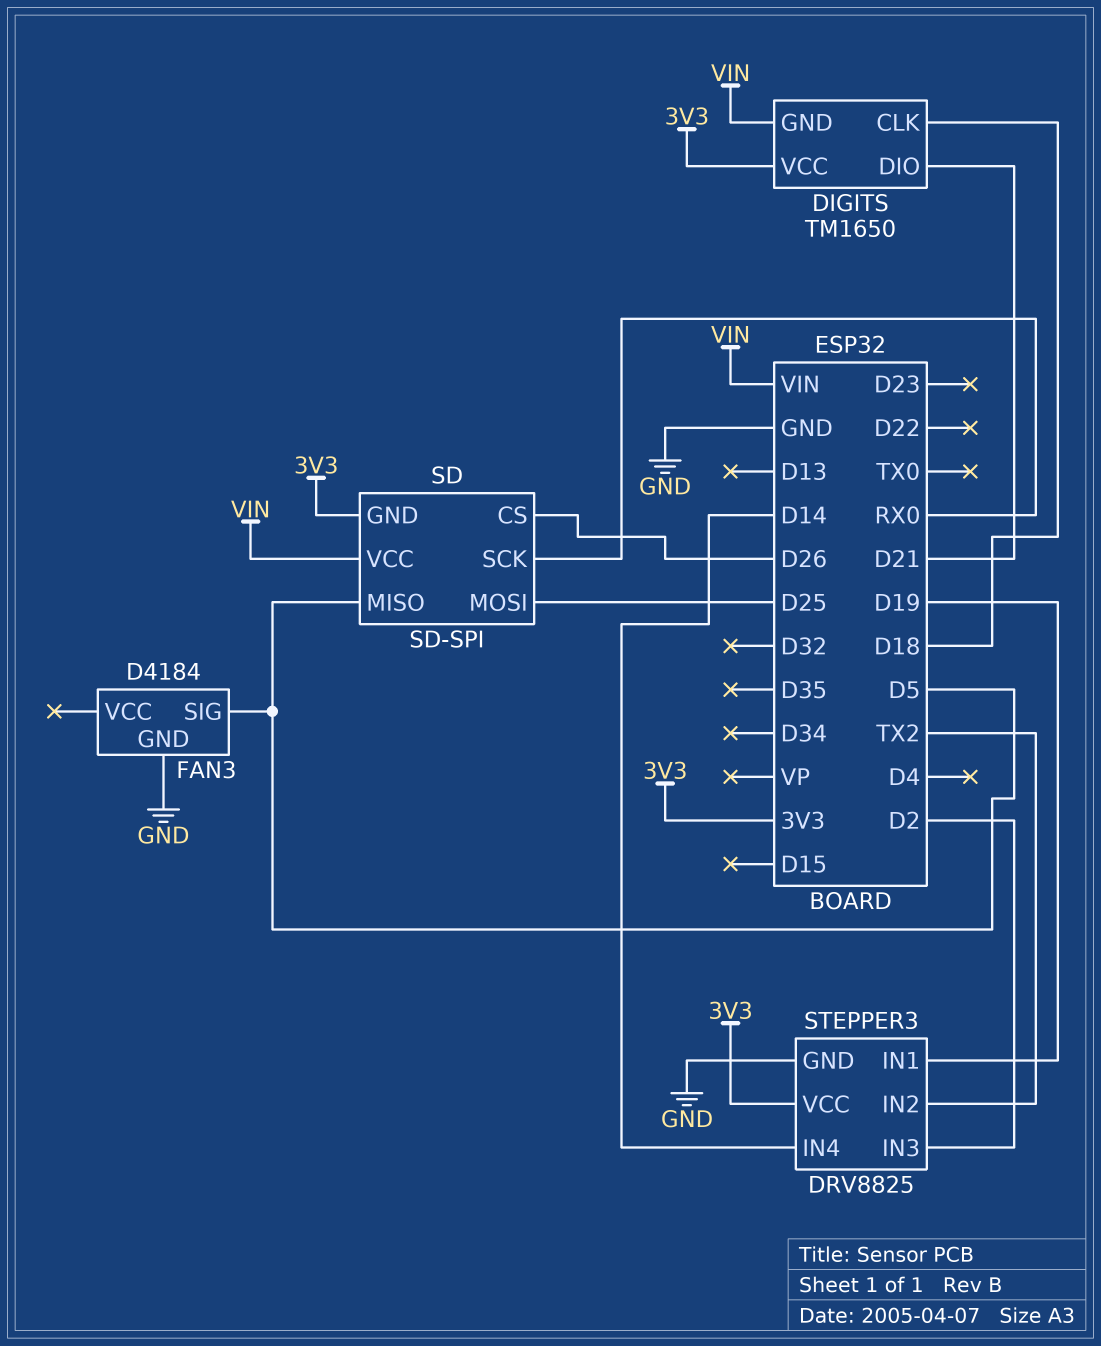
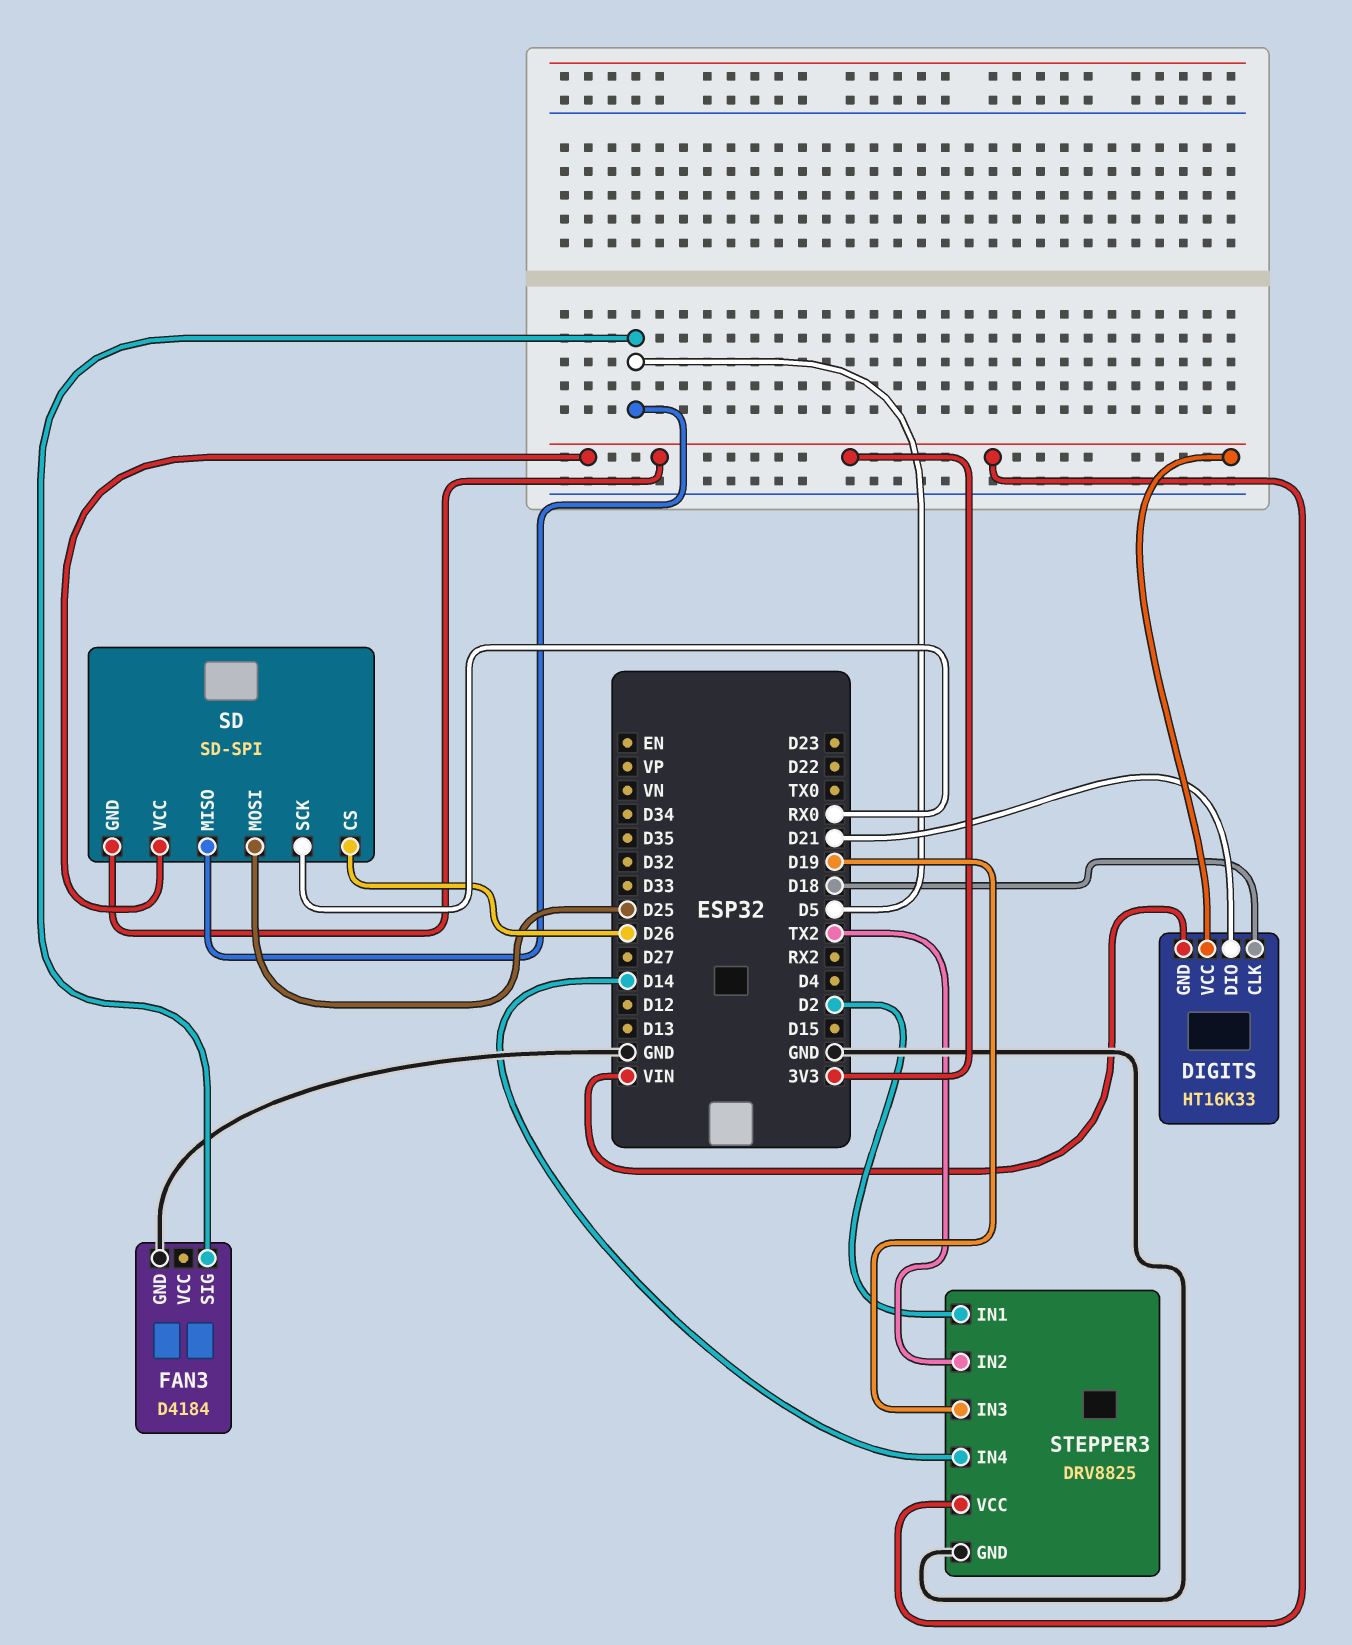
DIGITS: TM1650 -> HT16K33
SD pin VCC: VIN -> 3V3
STEPPER3 pin IN1: D19 -> D2
STEPPER3 pin IN3: D2 -> D19

